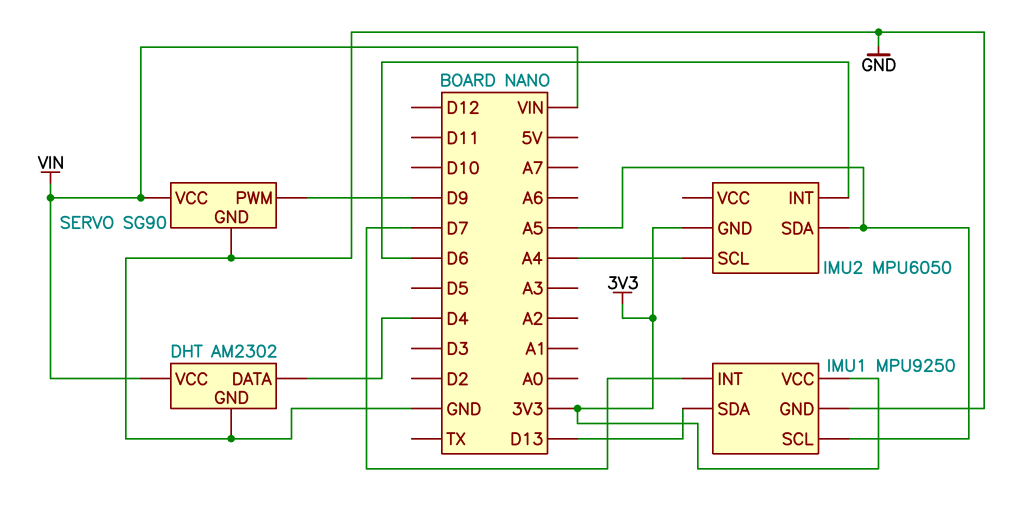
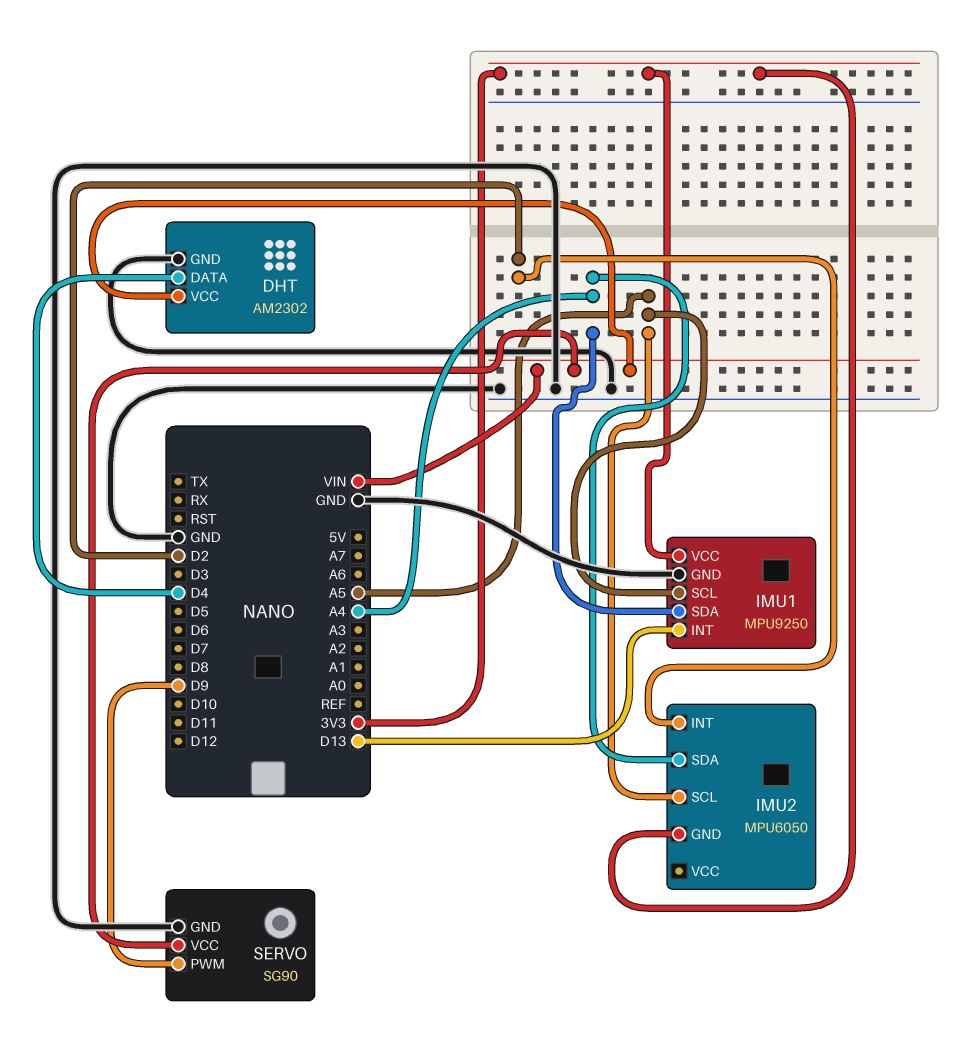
IMU1 pin INT: D7 -> D13
IMU1 pin SDA: D13 -> A4
IMU2 pin INT: D6 -> D2
IMU2 pin SCL: A4 -> A5
IMU2 pin SDA: A5 -> A4

